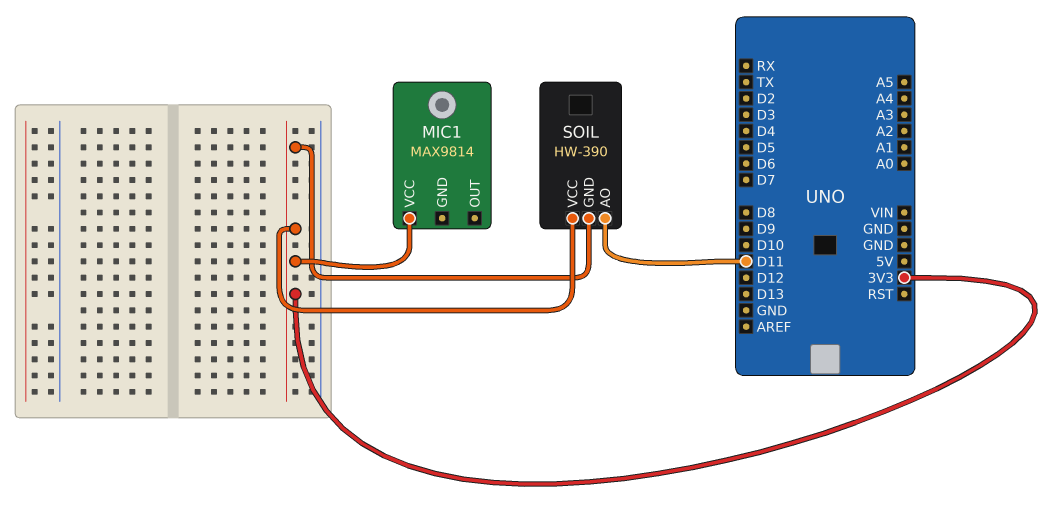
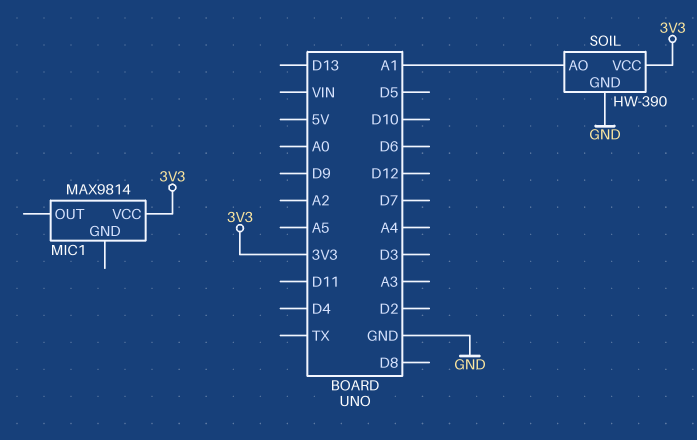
SOIL pin AO: D11 -> A1
SOIL pin GND: 3V3 -> GND

